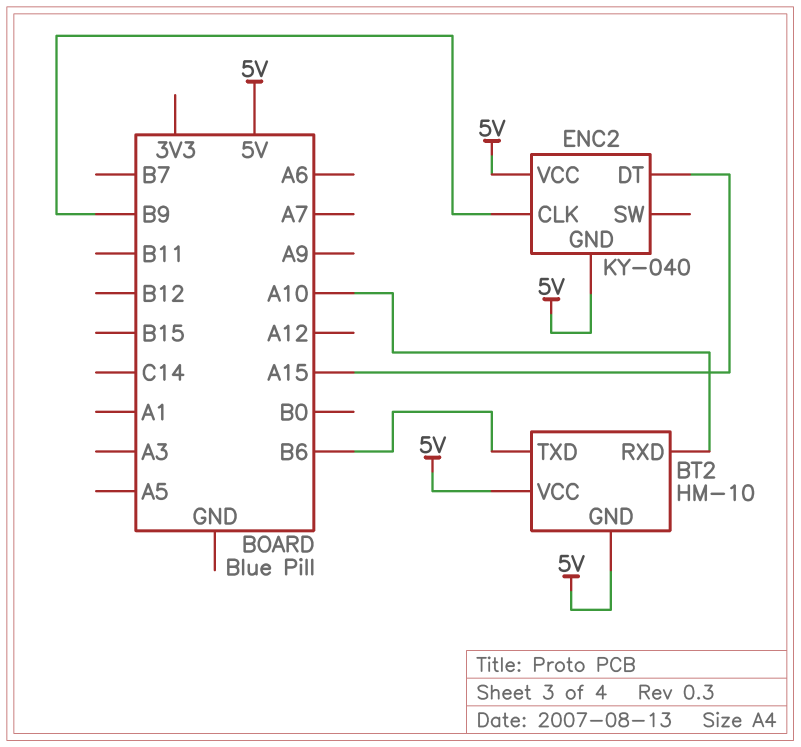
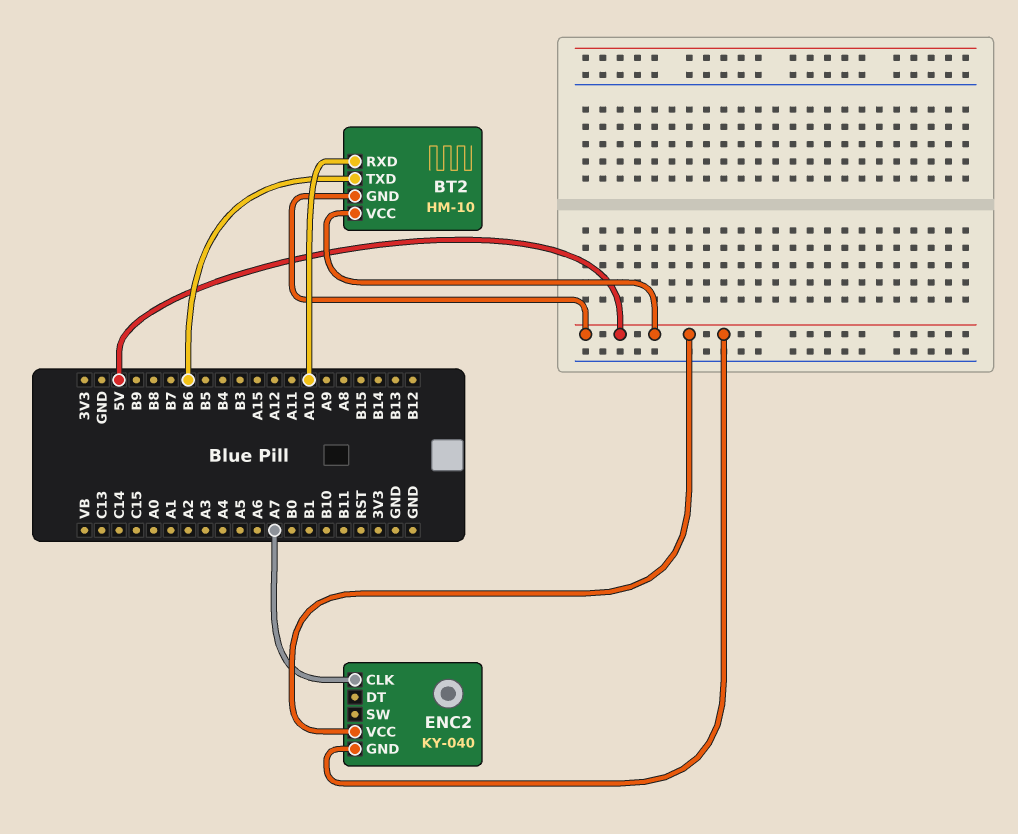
ENC2 pin CLK: B9 -> A7
ENC2 pin DT: A15 -> none

